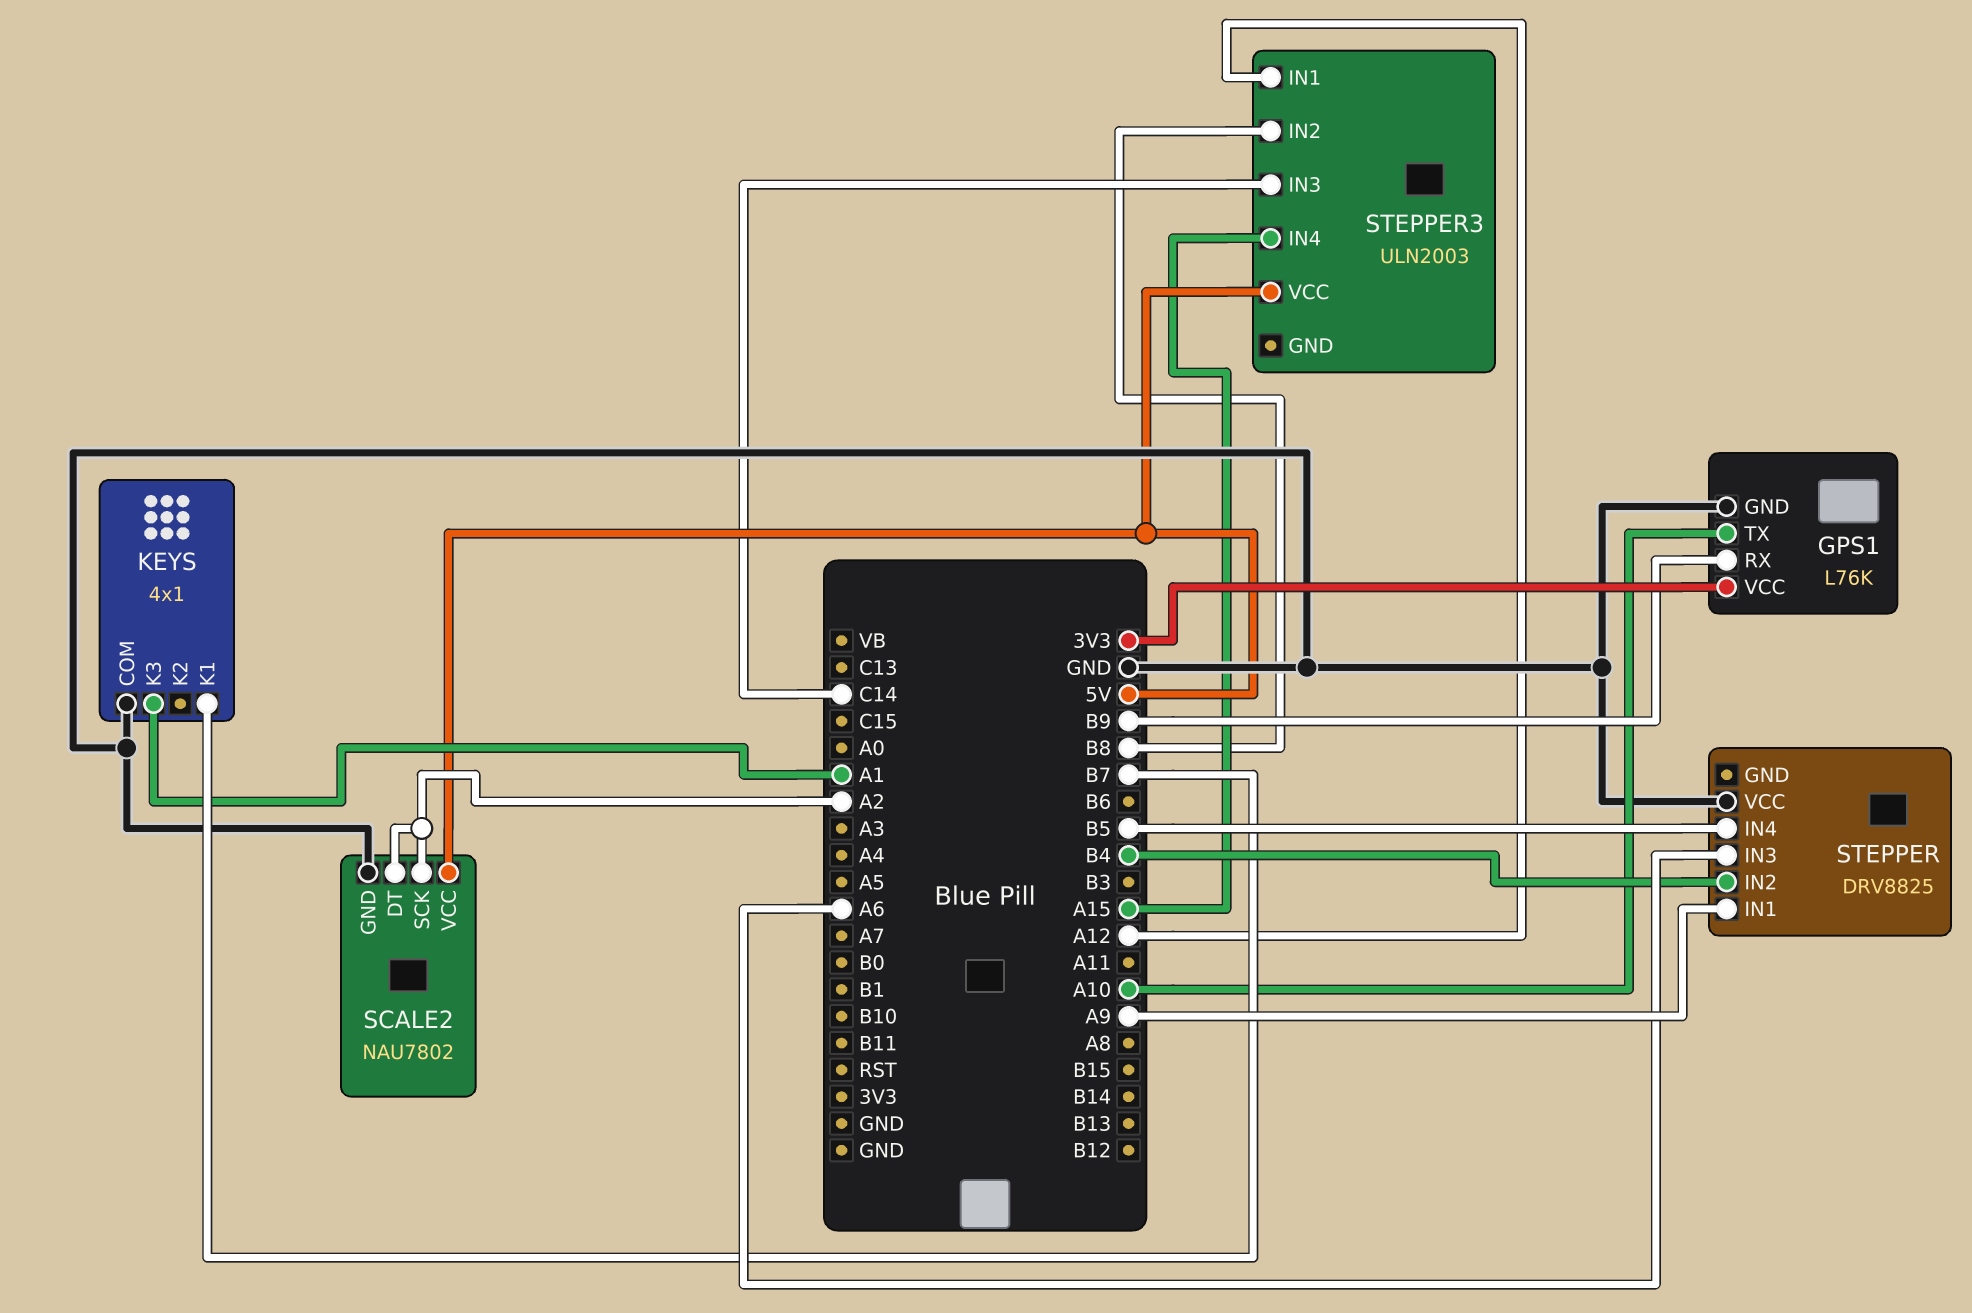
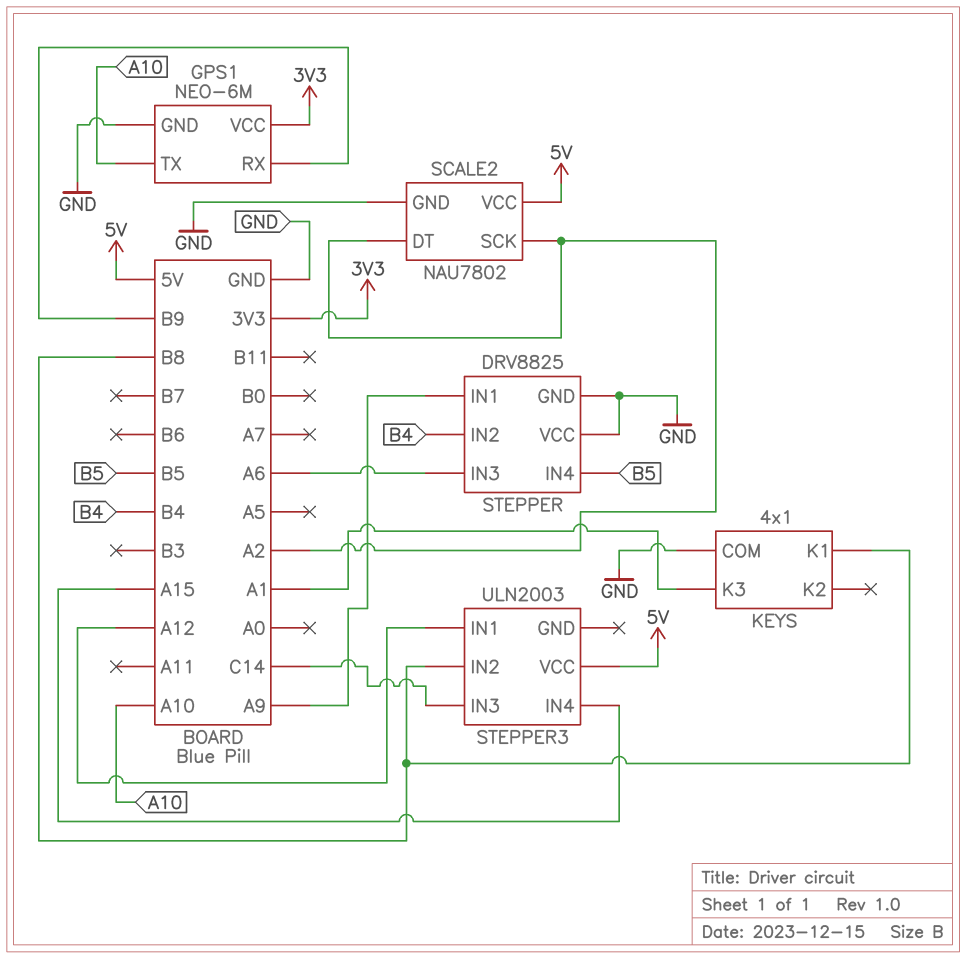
GPS1: L76K -> NEO-6M
KEYS pin K1: B7 -> B8
STEPPER pin GND: none -> GND

